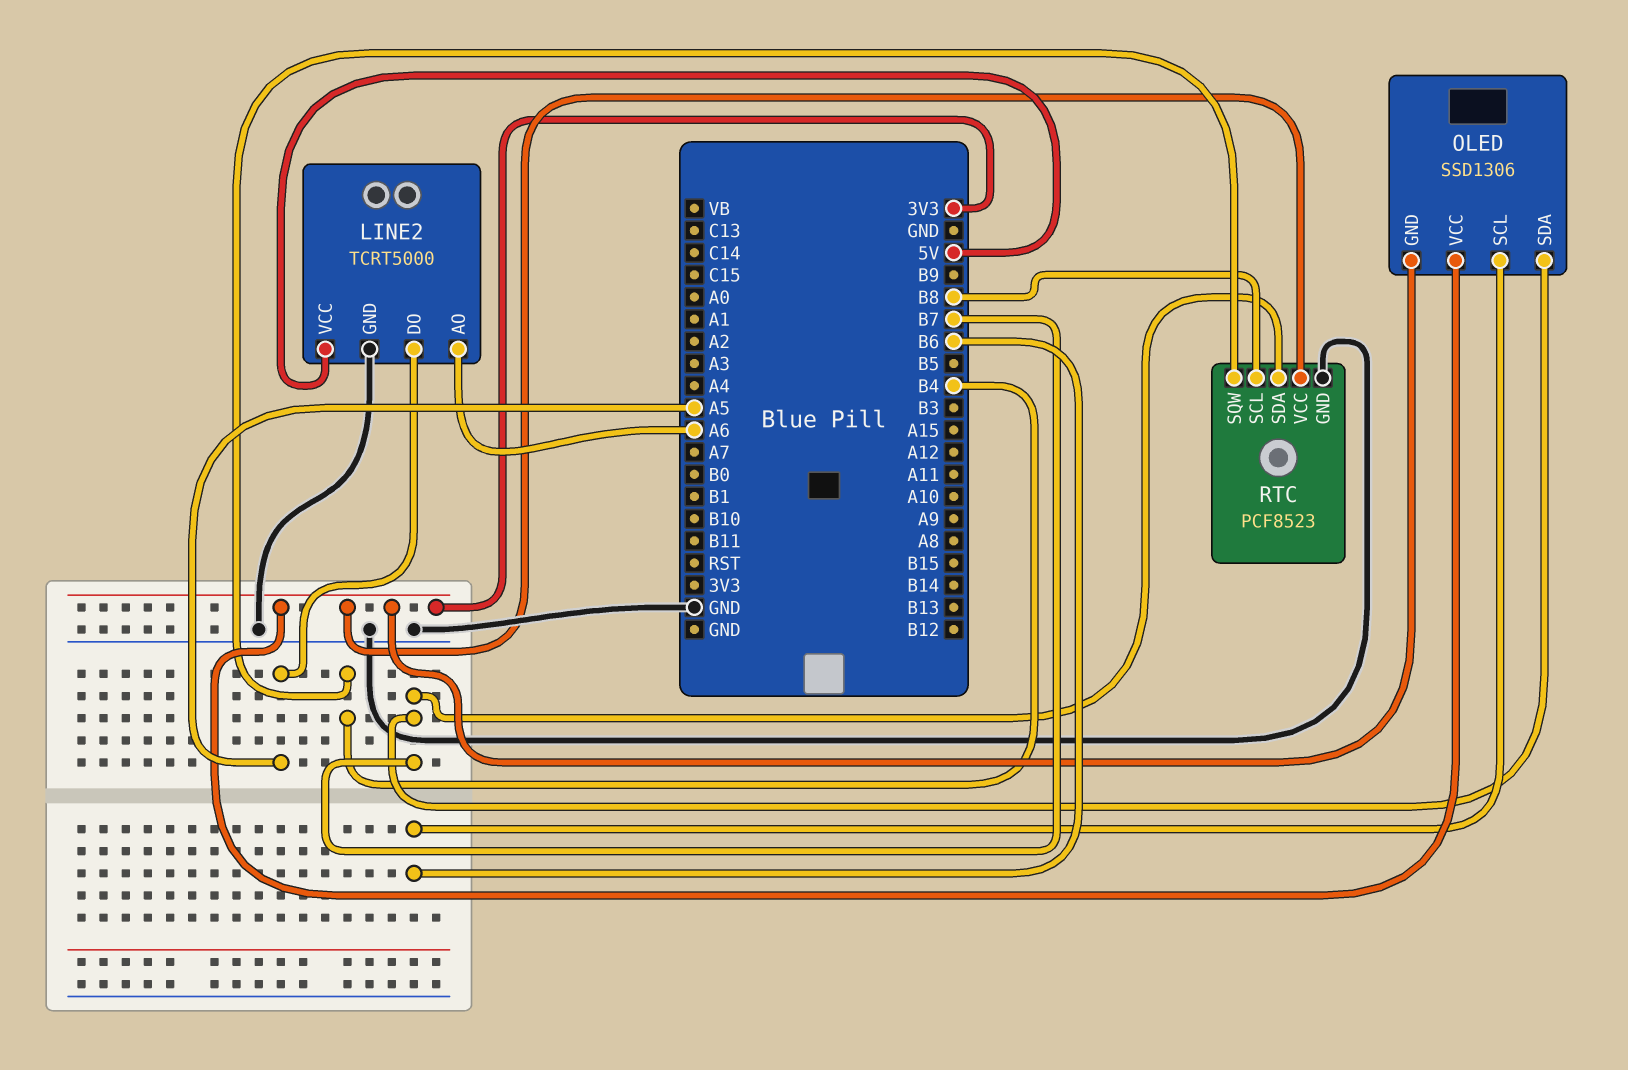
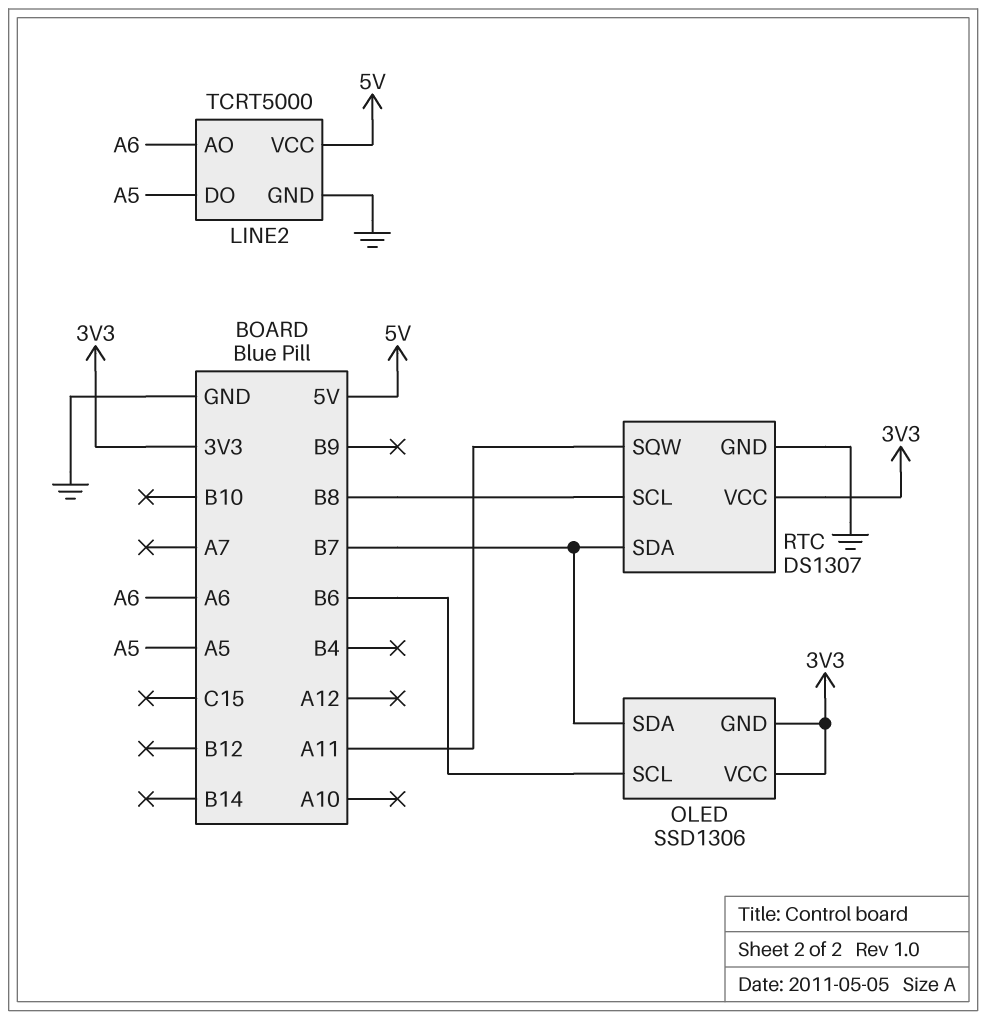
RTC: PCF8523 -> DS1307
RTC pin SQW: B4 -> A11

